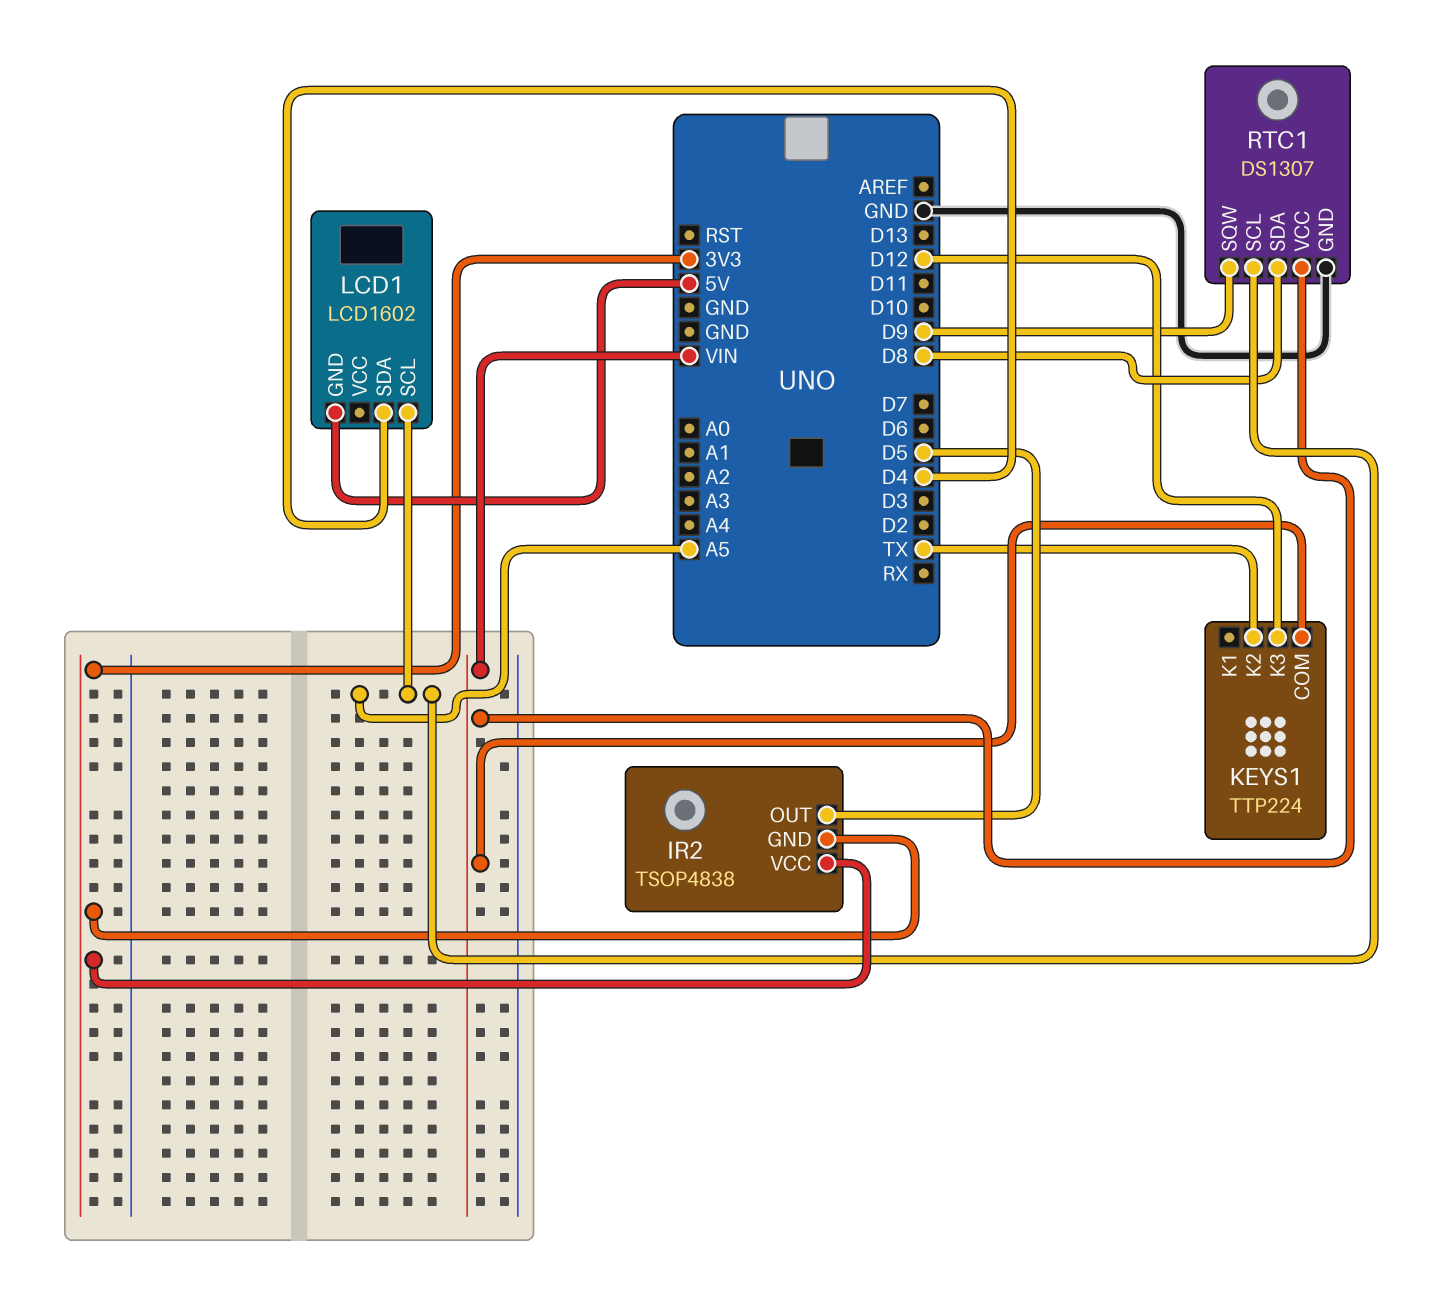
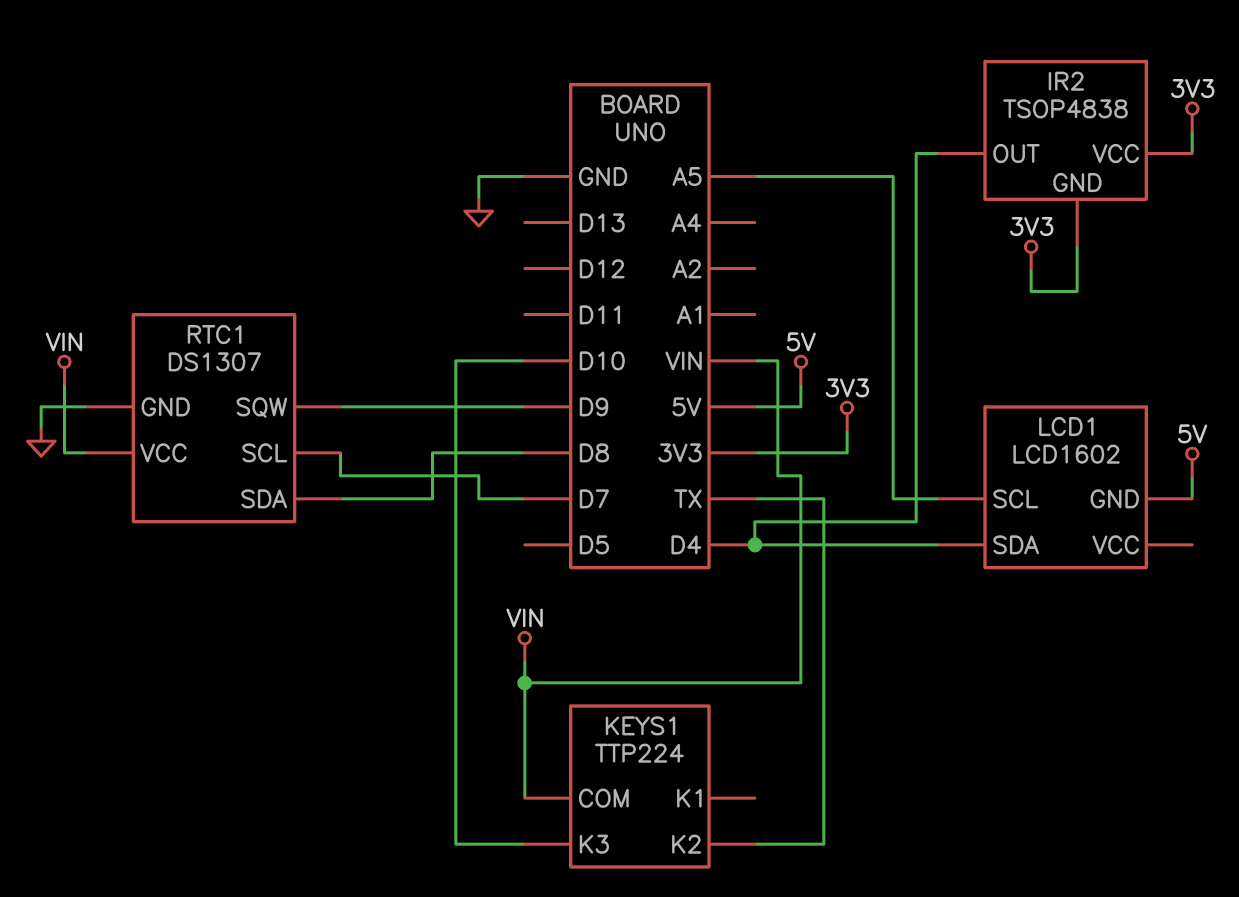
IR2 pin OUT: D5 -> D4
KEYS1 pin K3: D12 -> D10
RTC1 pin SCL: A5 -> D7

